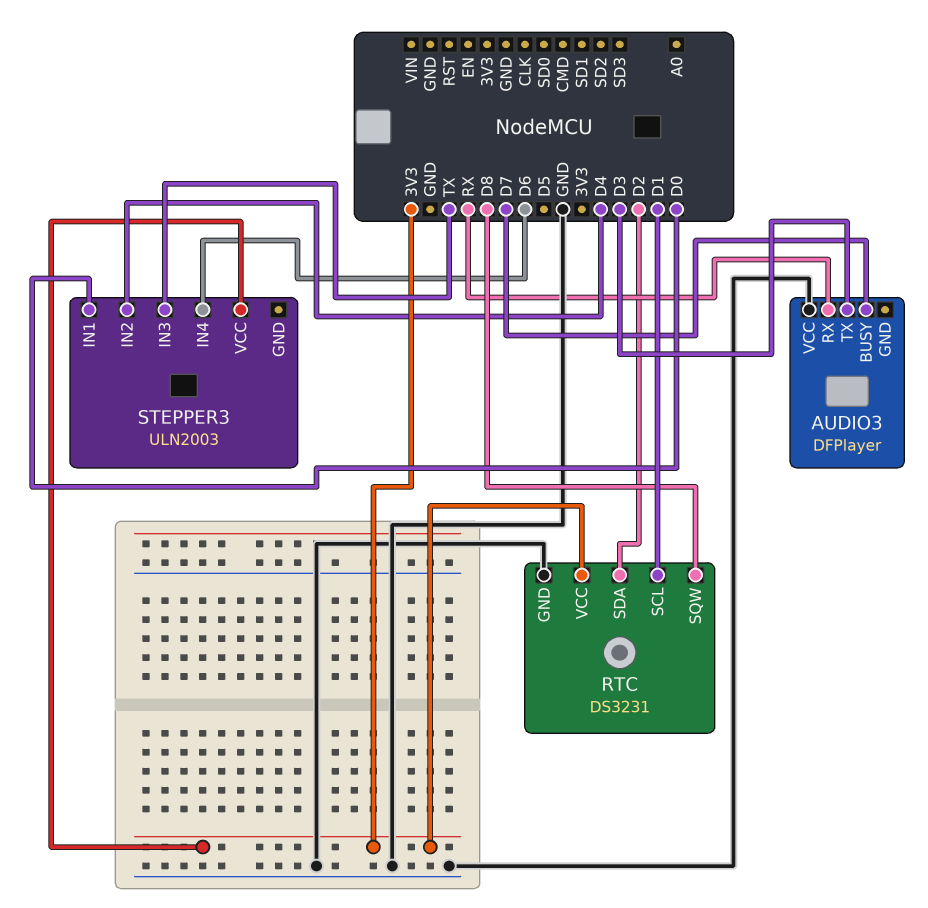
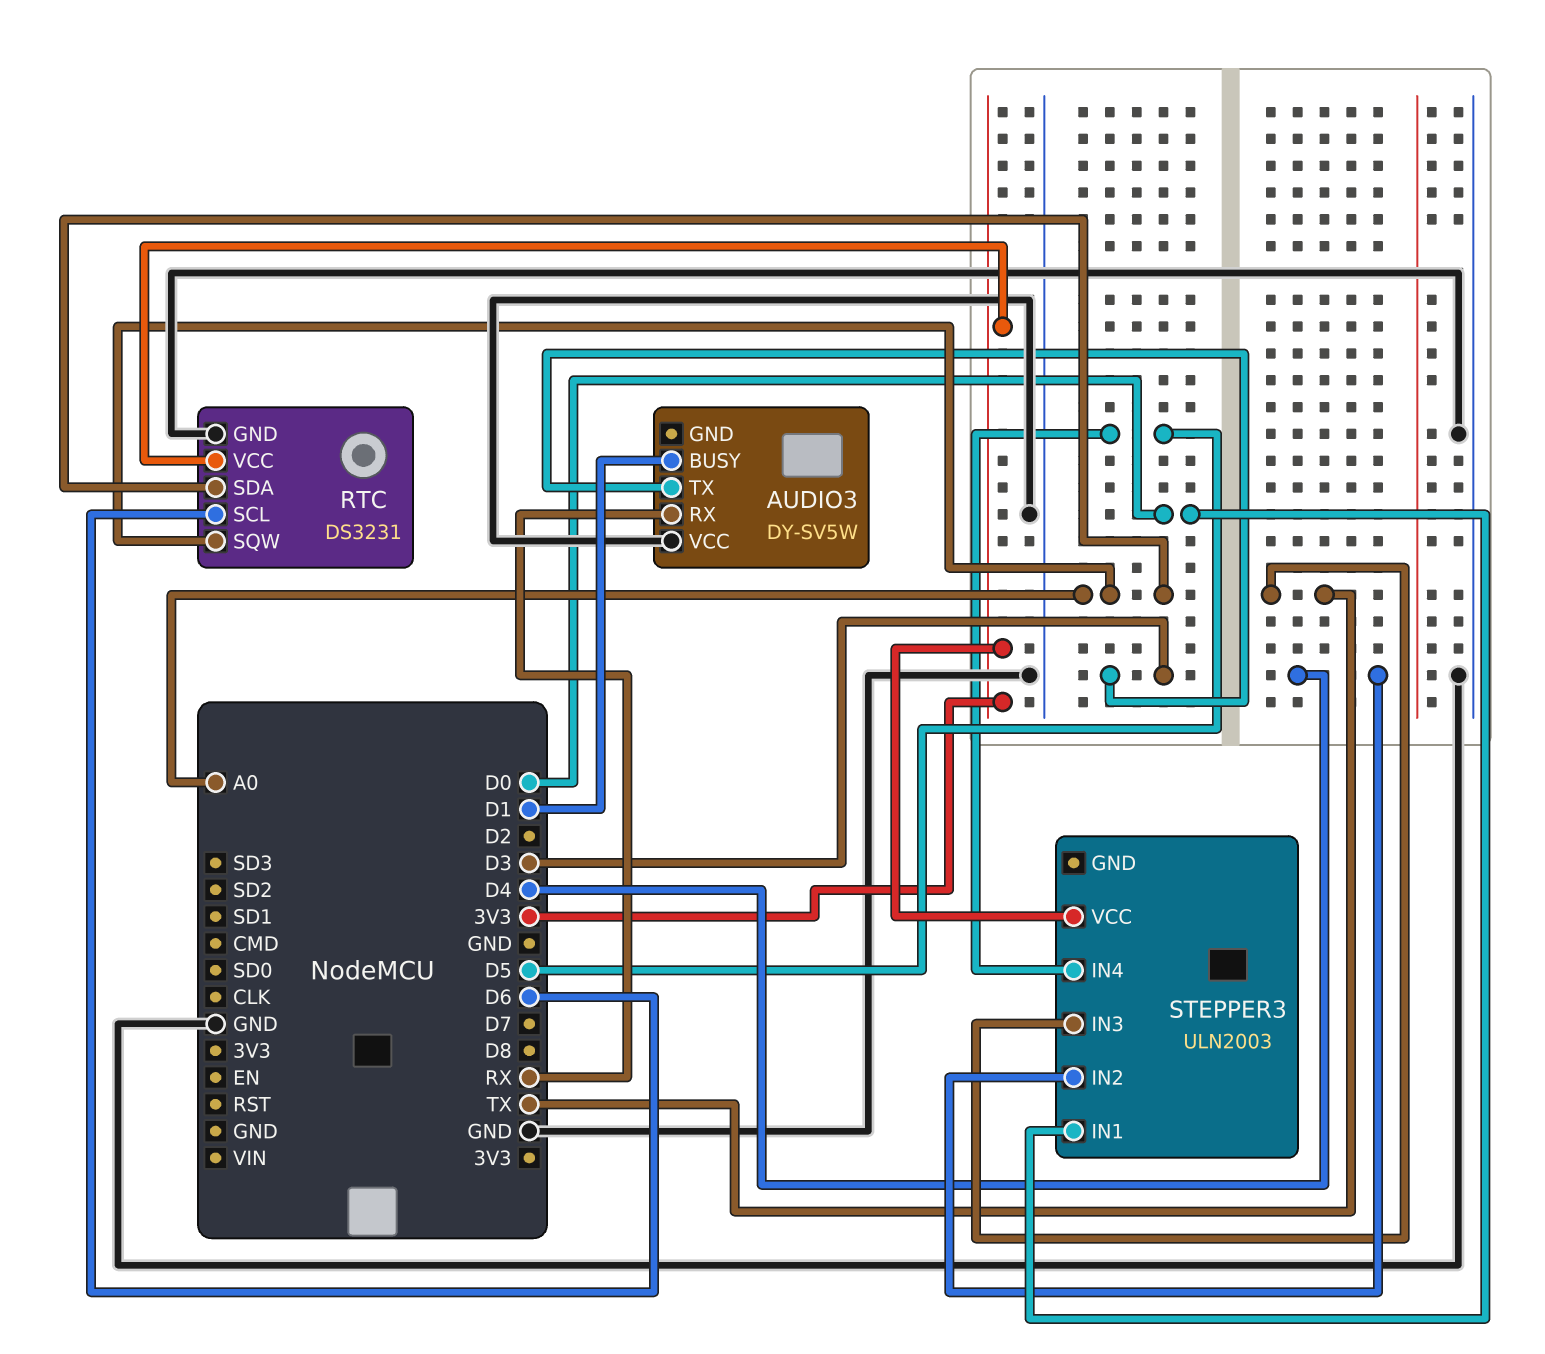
AUDIO3: DFPlayer -> DY-SV5W
AUDIO3 pin BUSY: D7 -> D1
RTC pin SCL: D1 -> D6
RTC pin SDA: D2 -> A0
RTC pin SQW: D8 -> A0
STEPPER3 pin IN4: D6 -> D5

